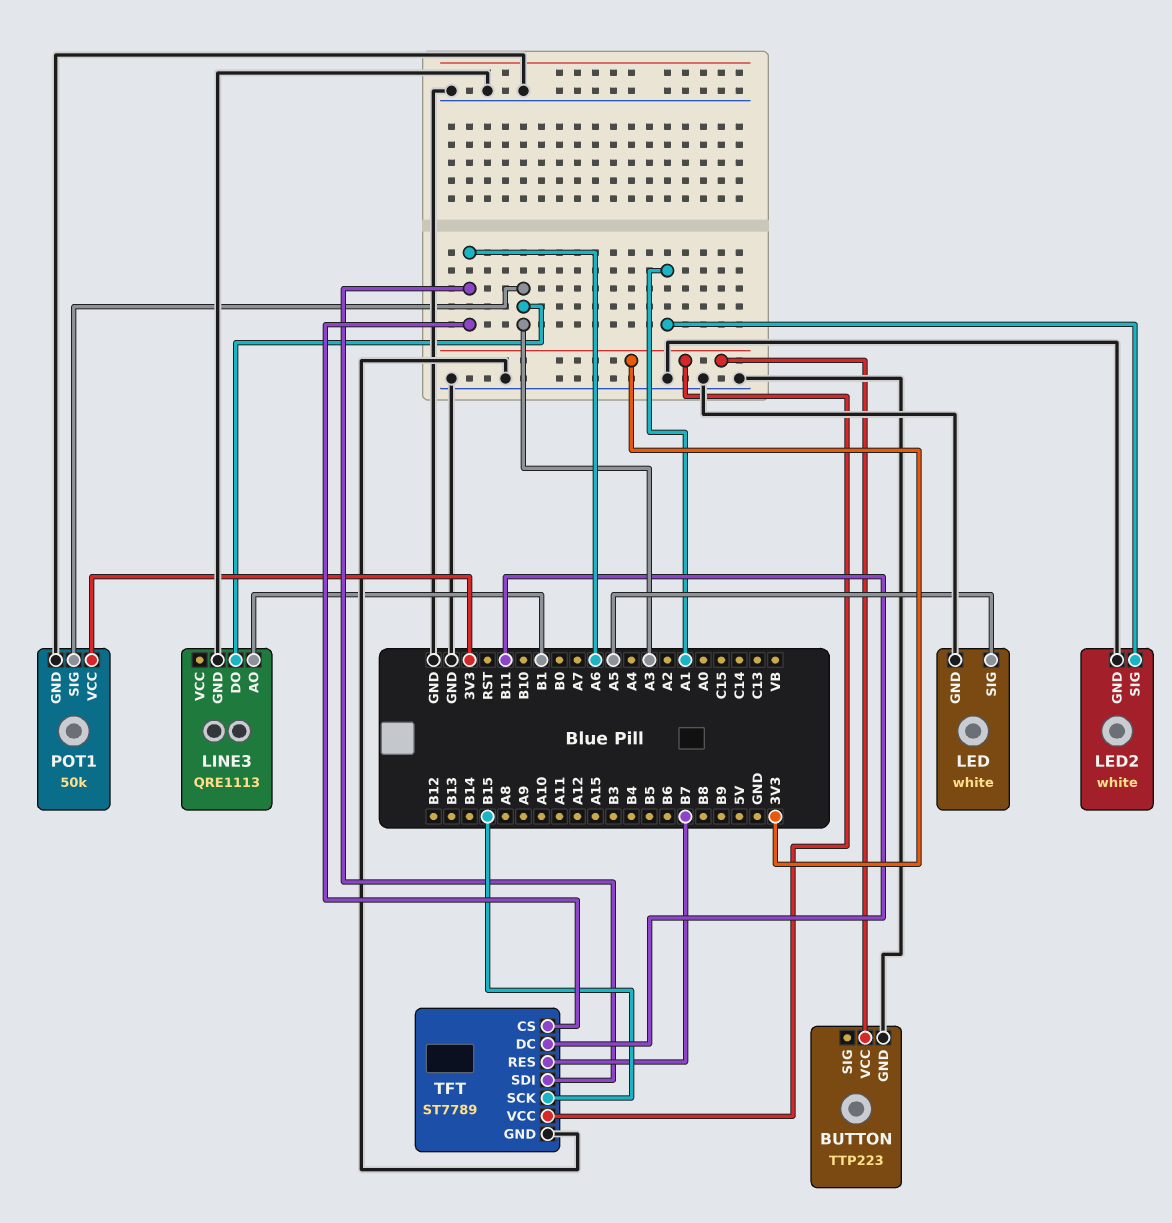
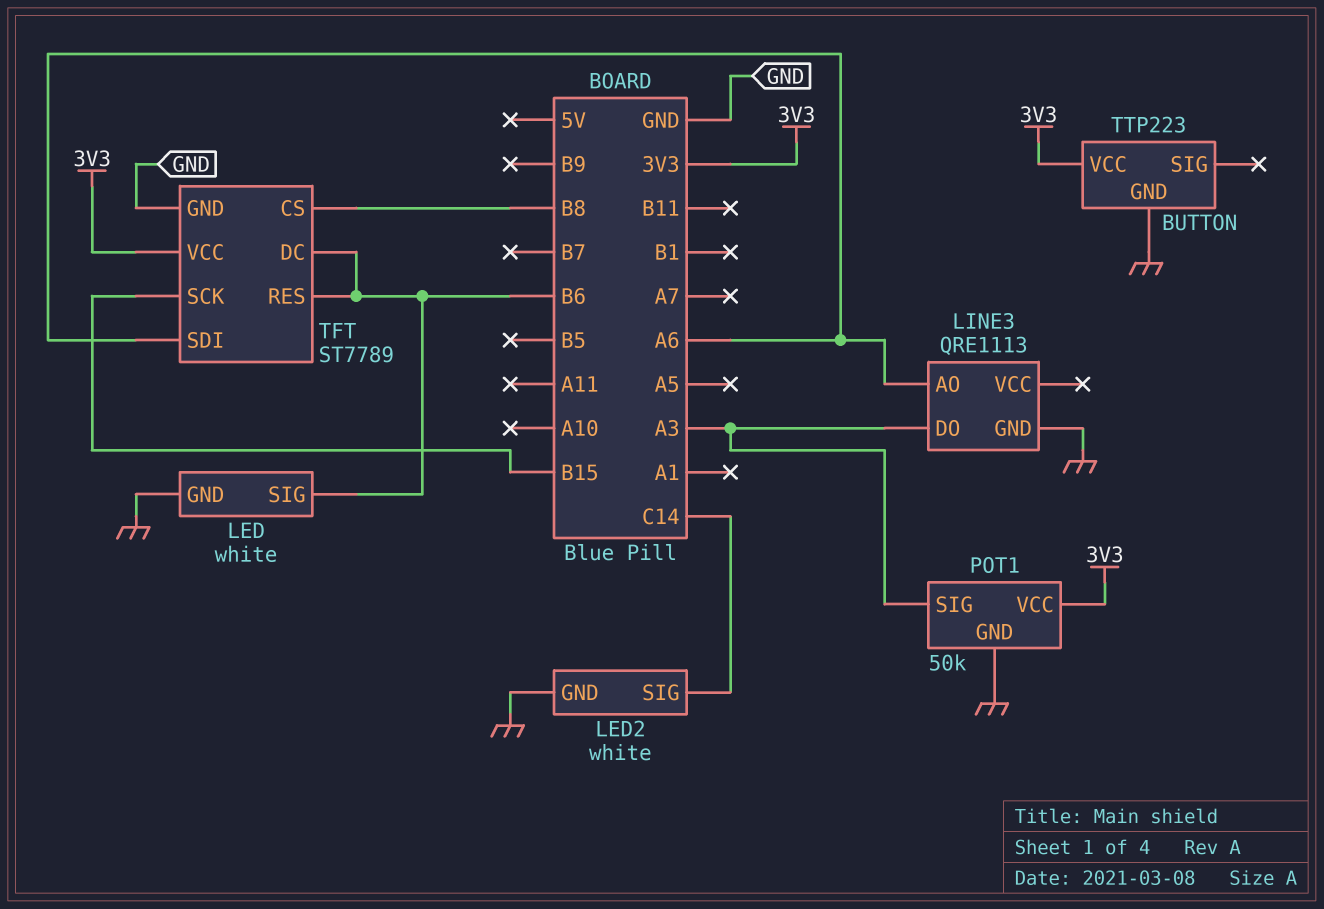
LED pin SIG: A5 -> B6
LED2 pin SIG: A1 -> C14
LINE3 pin AO: B1 -> A6
TFT pin CS: A6 -> B8
TFT pin DC: B11 -> B6
TFT pin RES: B7 -> B6

